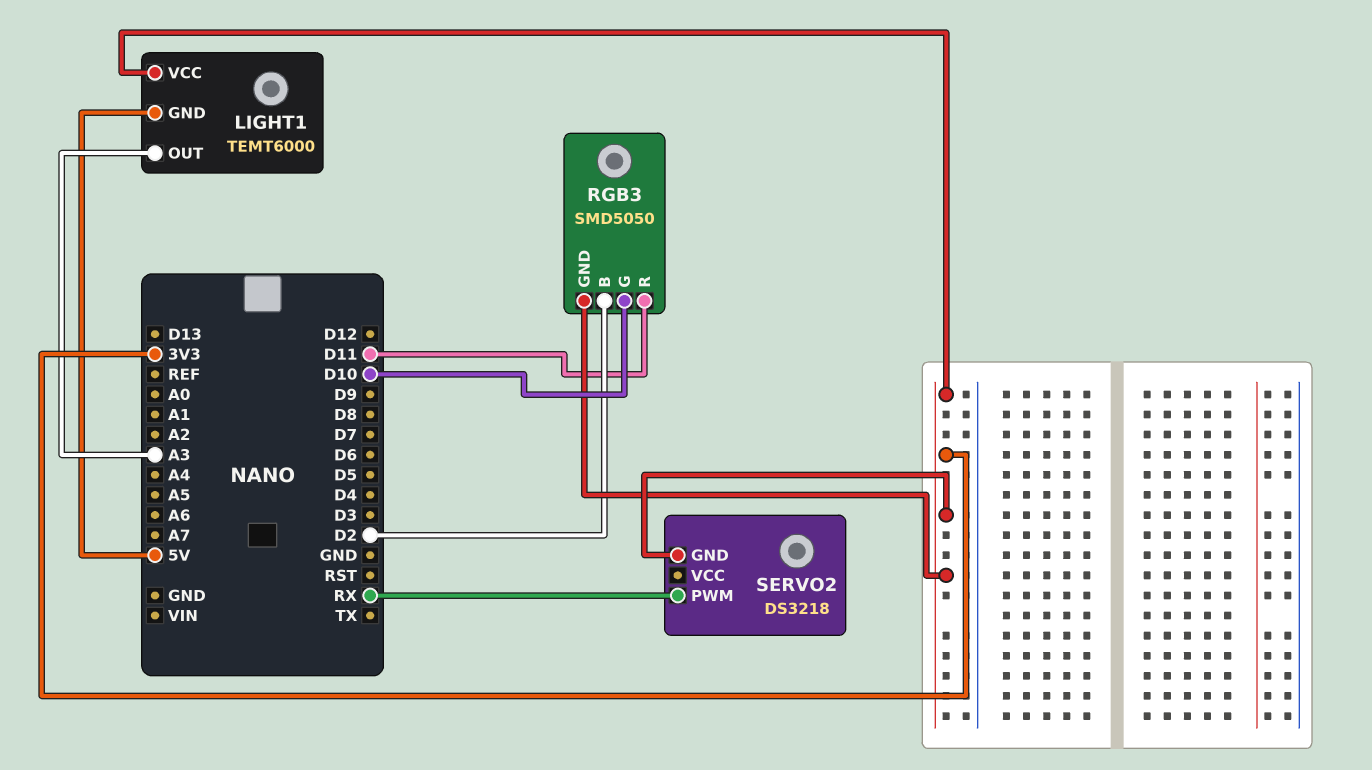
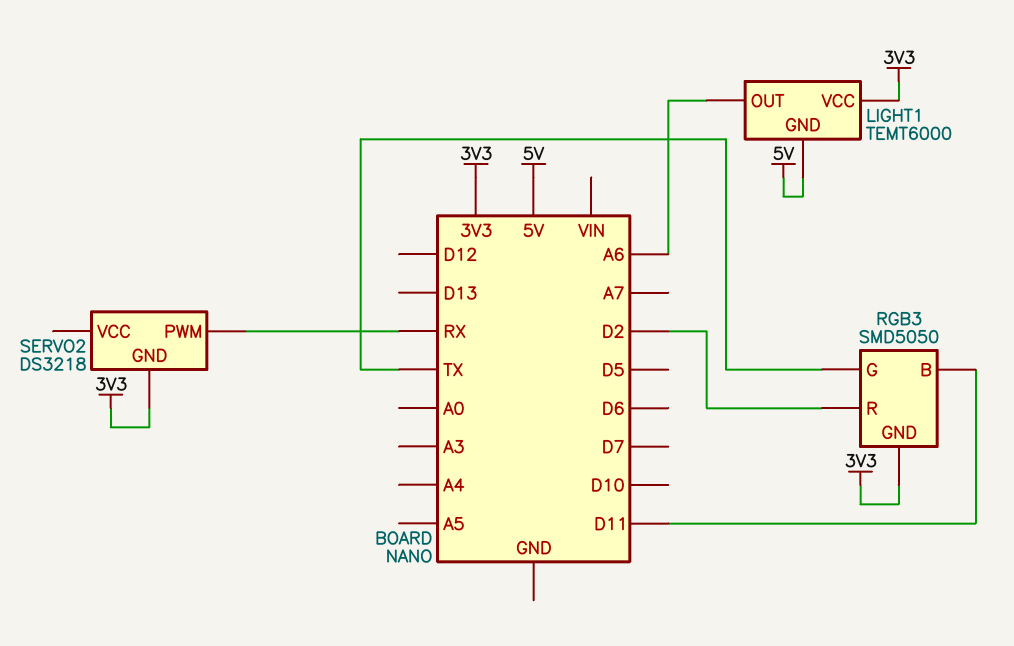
LIGHT1 pin OUT: A3 -> A6
RGB3 pin B: D2 -> D11
RGB3 pin G: D10 -> TX
RGB3 pin R: D11 -> D2

